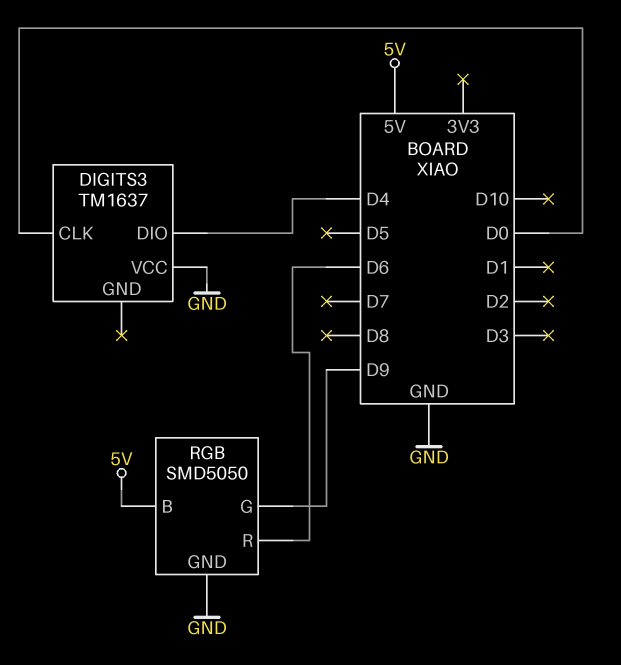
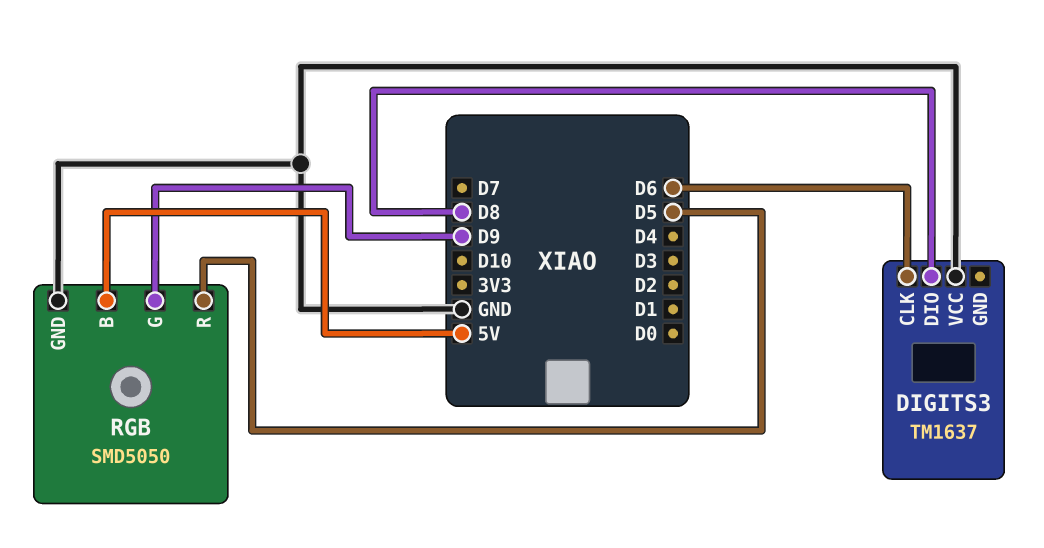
DIGITS3 pin CLK: D0 -> D6
DIGITS3 pin DIO: D4 -> D8
RGB pin R: D6 -> D5

